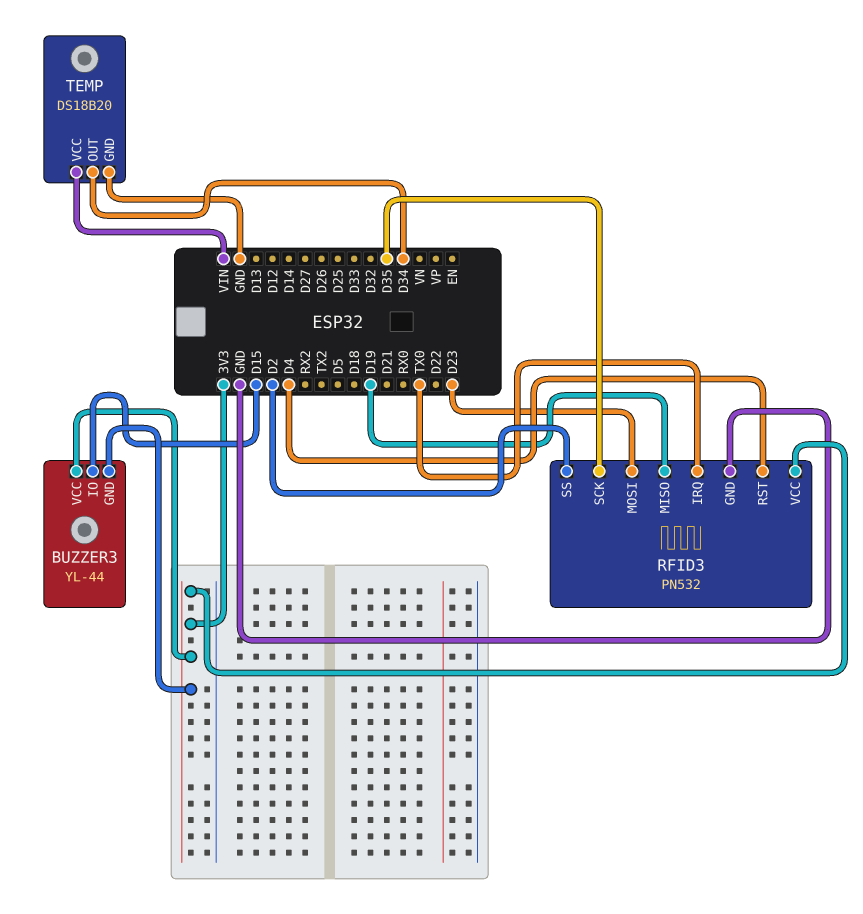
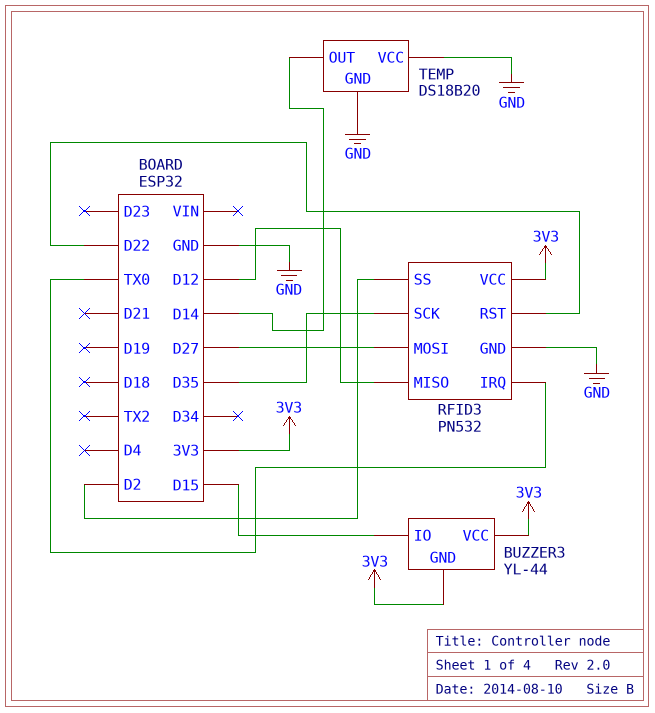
RFID3 pin MISO: D19 -> D12
RFID3 pin MOSI: D23 -> D27
RFID3 pin RST: D4 -> D22
TEMP pin OUT: D34 -> D14
TEMP pin VCC: VIN -> GND

